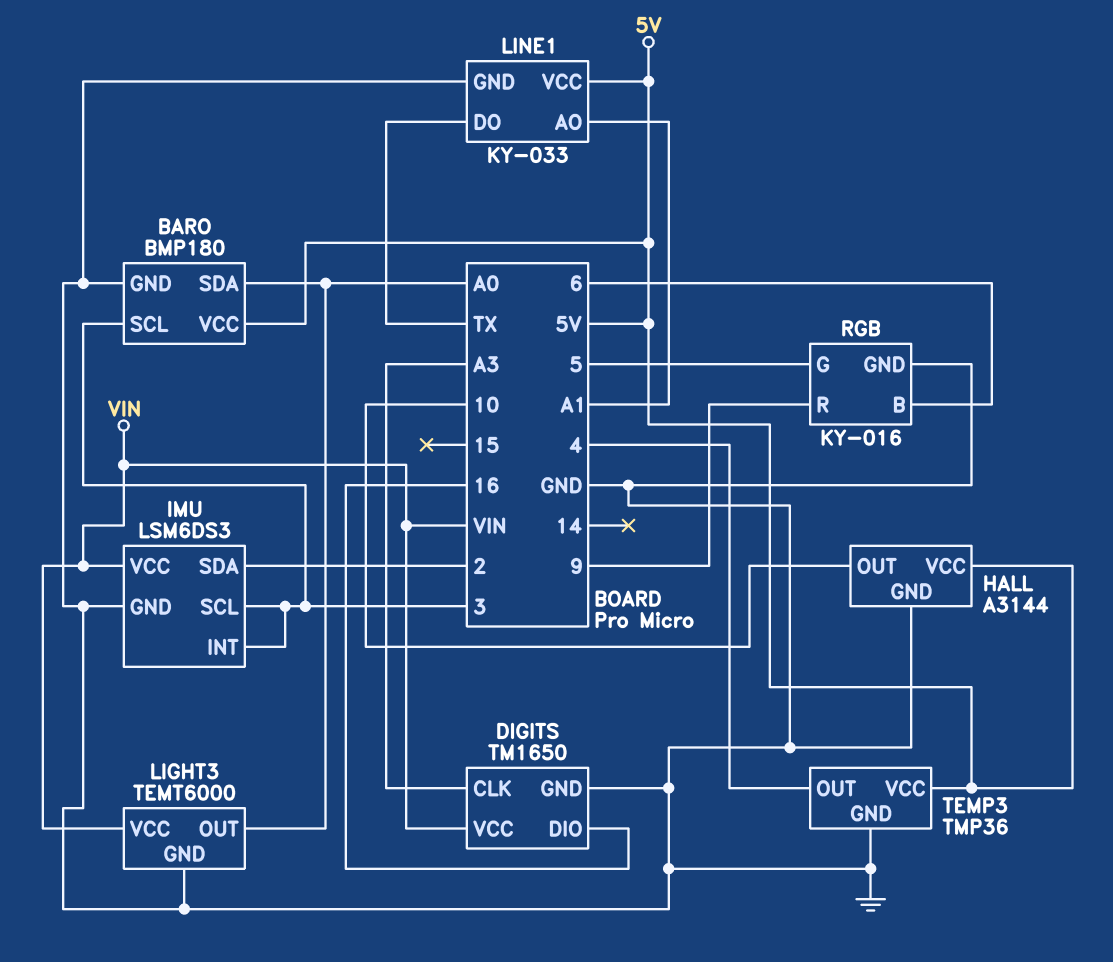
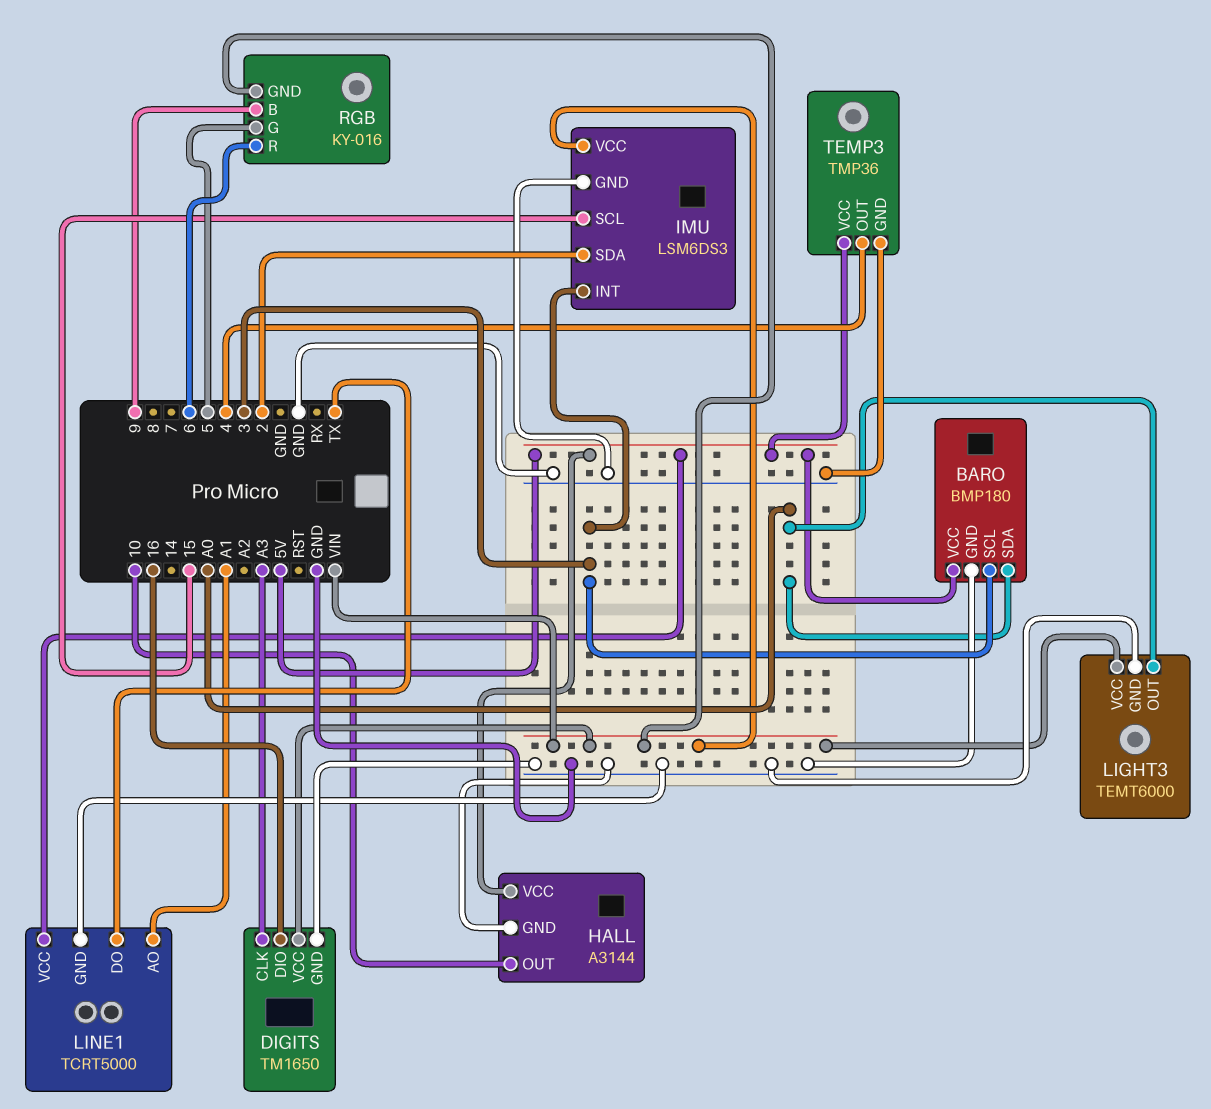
IMU pin SCL: 3 -> 15
LINE1: KY-033 -> TCRT5000
RGB pin B: 6 -> 9
RGB pin GND: GND -> VIN
RGB pin R: 9 -> 6

